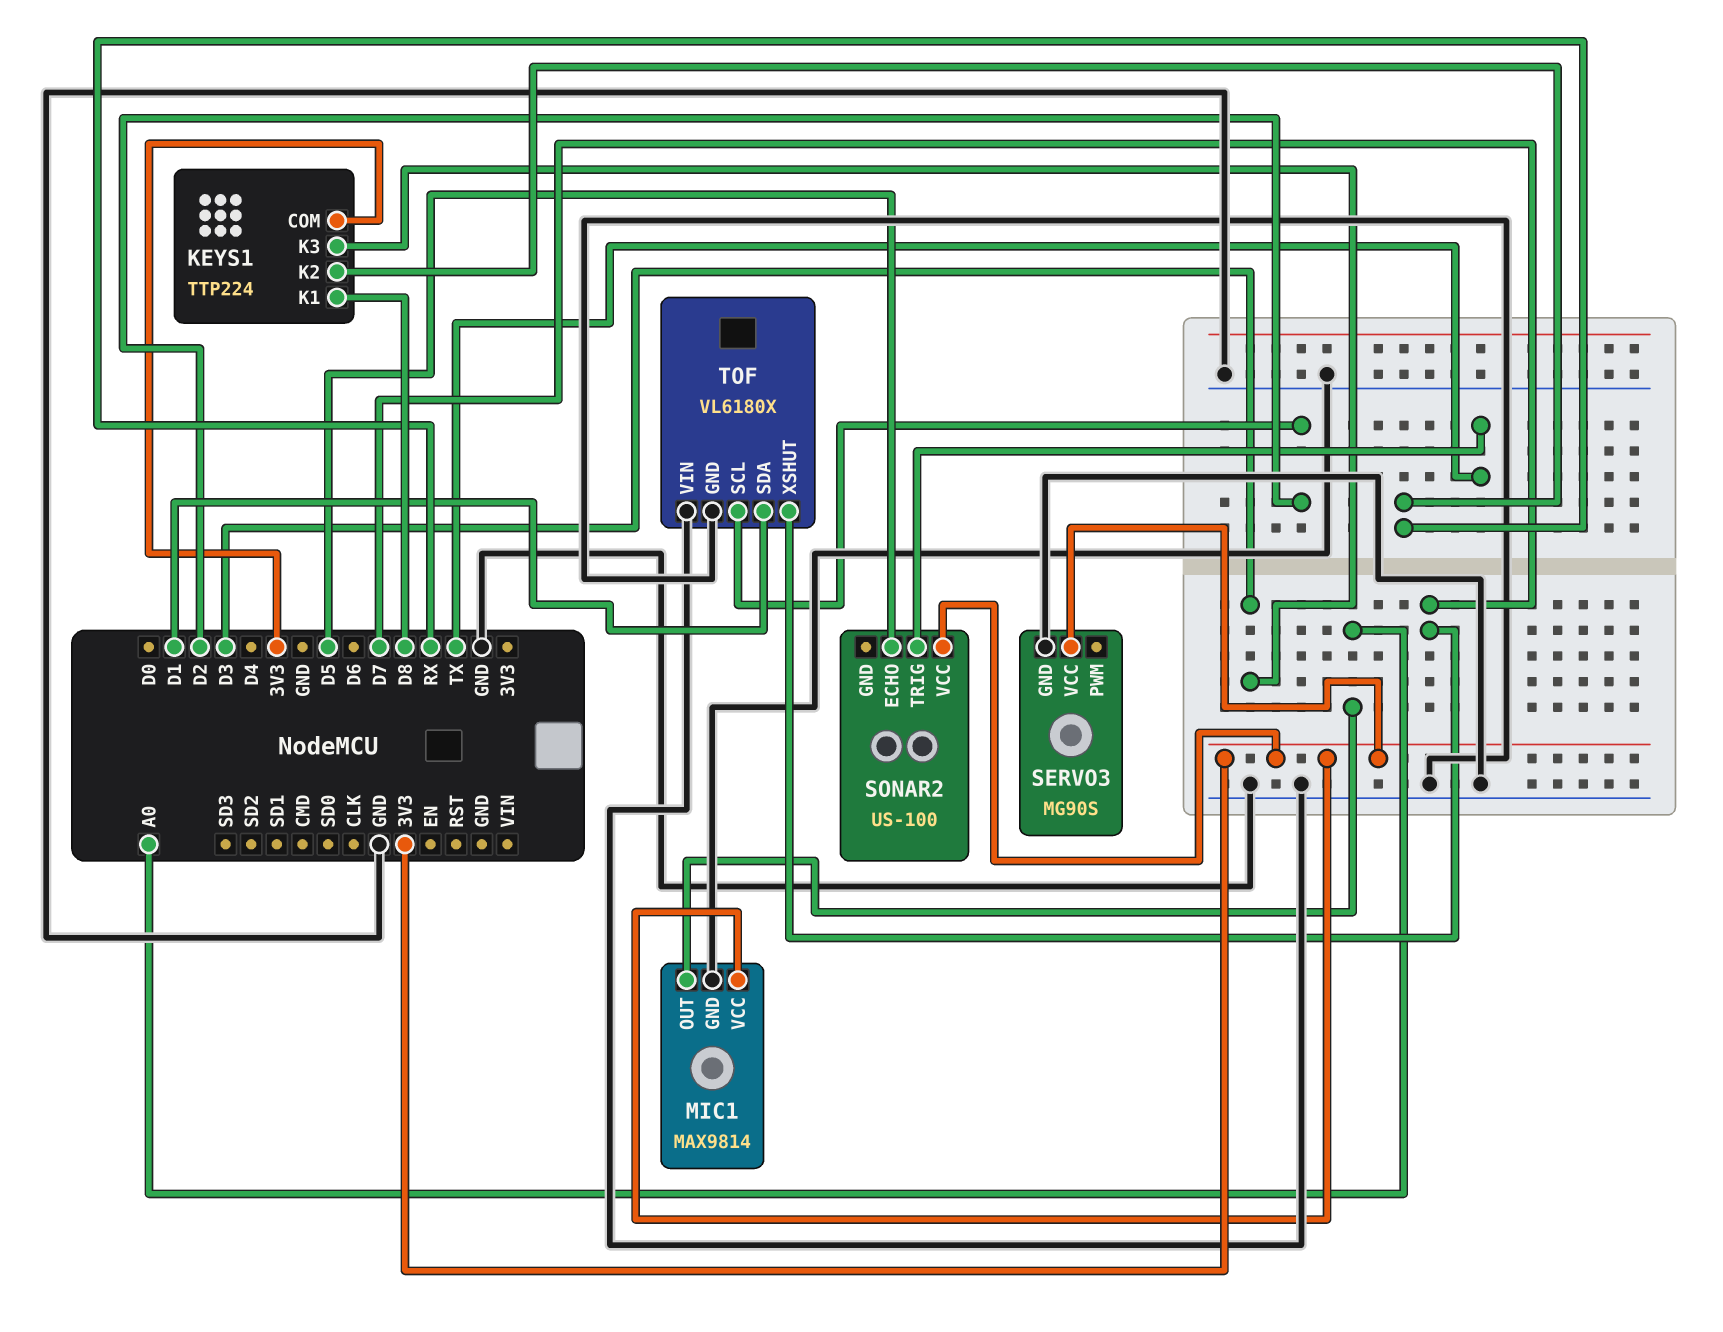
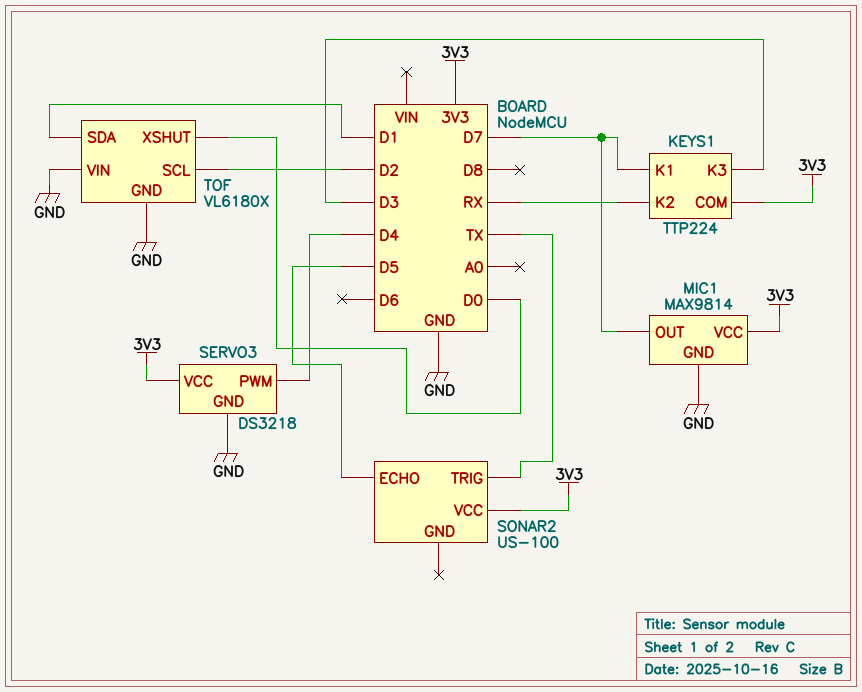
KEYS1 pin K1: D8 -> D7
MIC1 pin OUT: A0 -> D7
SERVO3: MG90S -> DS3218
SERVO3 pin PWM: none -> D4
TOF pin XSHUT: D7 -> D0

